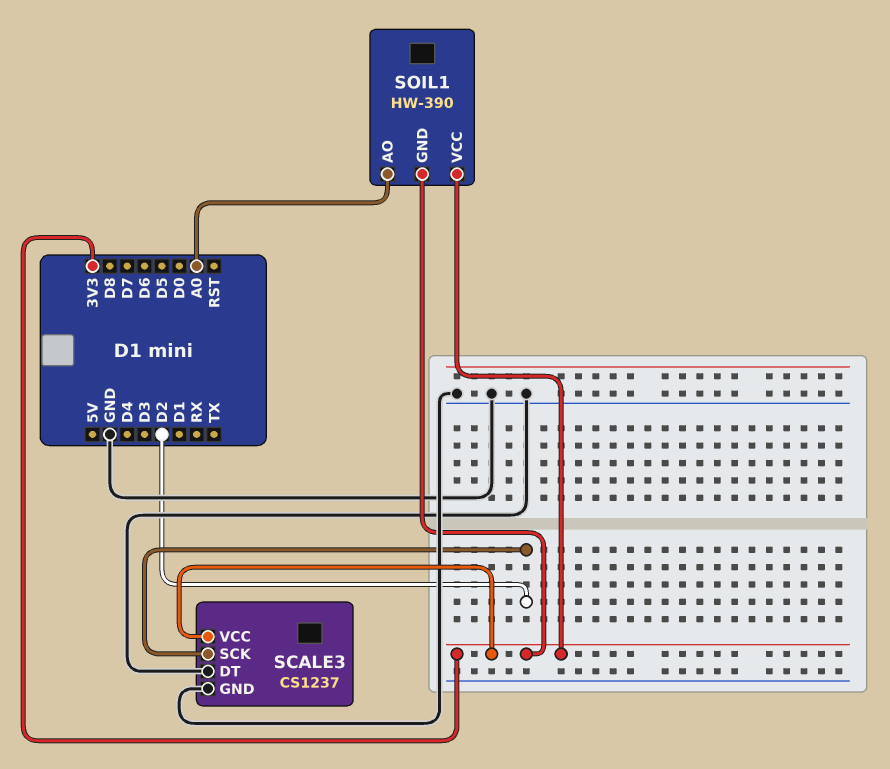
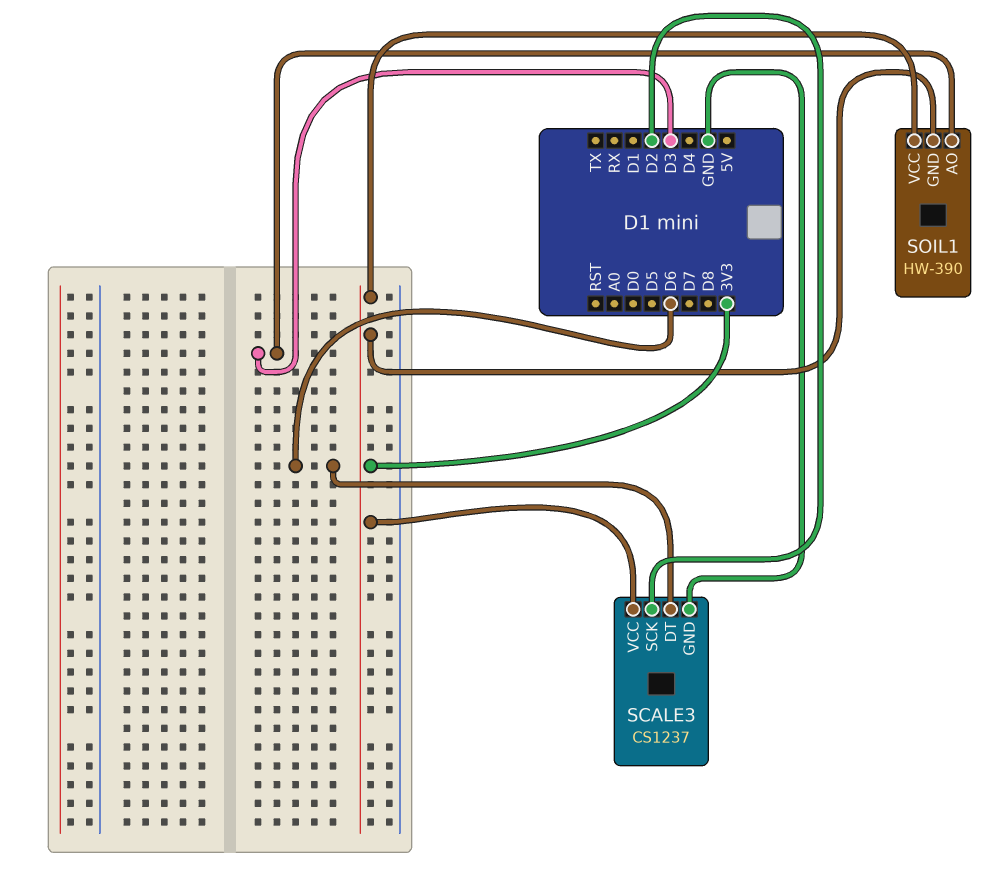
SCALE3 pin DT: GND -> D6
SOIL1 pin AO: A0 -> D3

